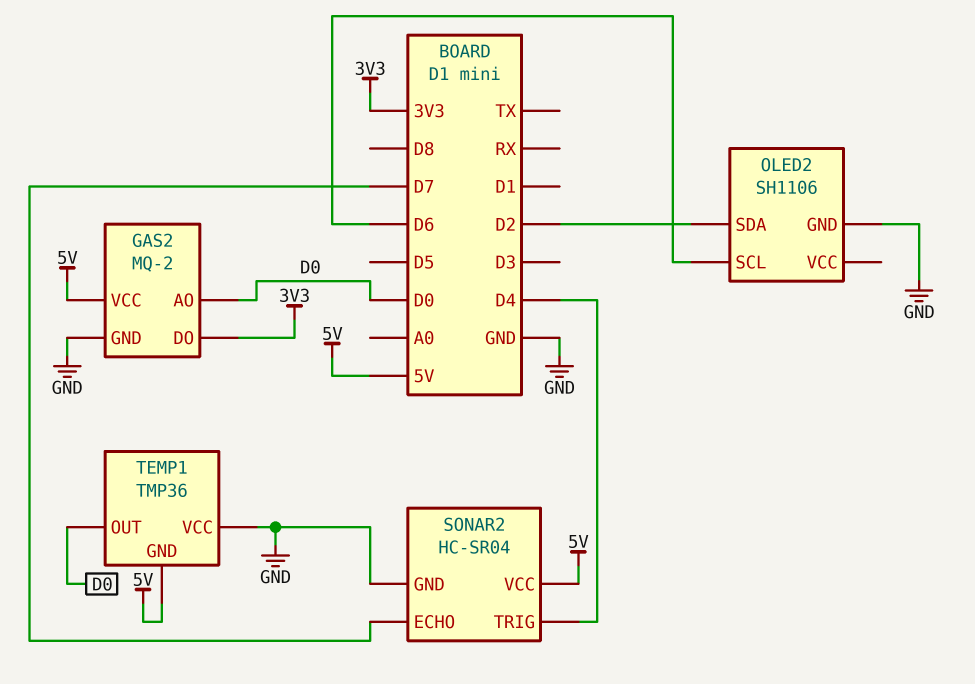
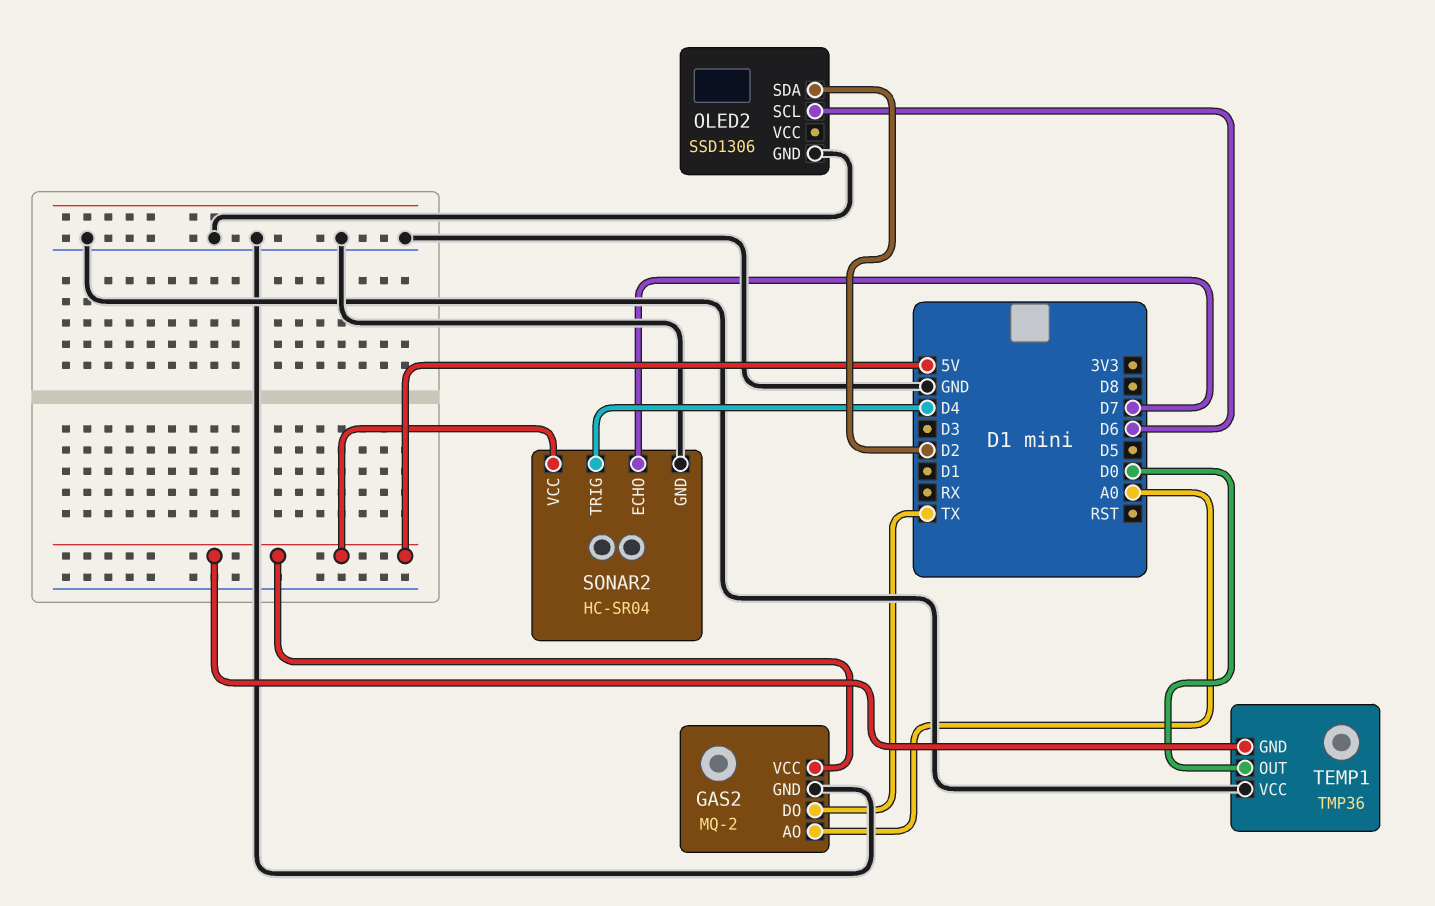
GAS2 pin AO: D0 -> A0
GAS2 pin DO: 3V3 -> TX
OLED2: SH1106 -> SSD1306

